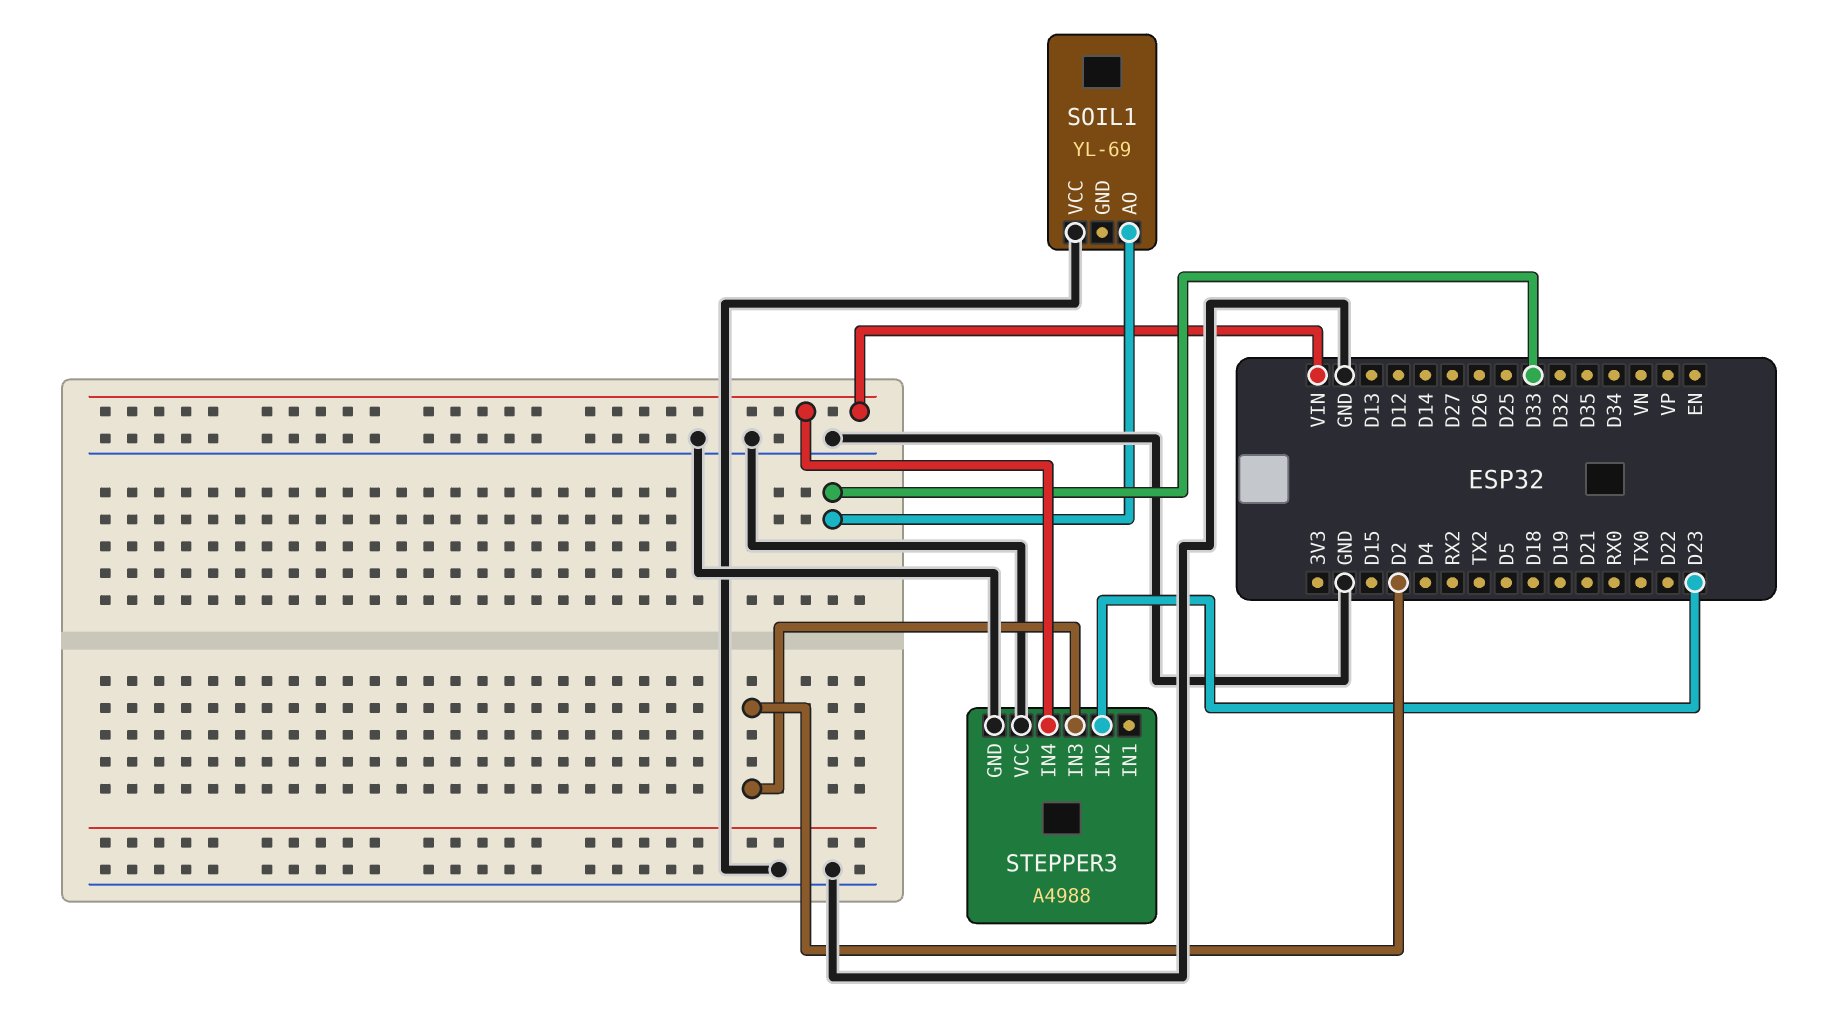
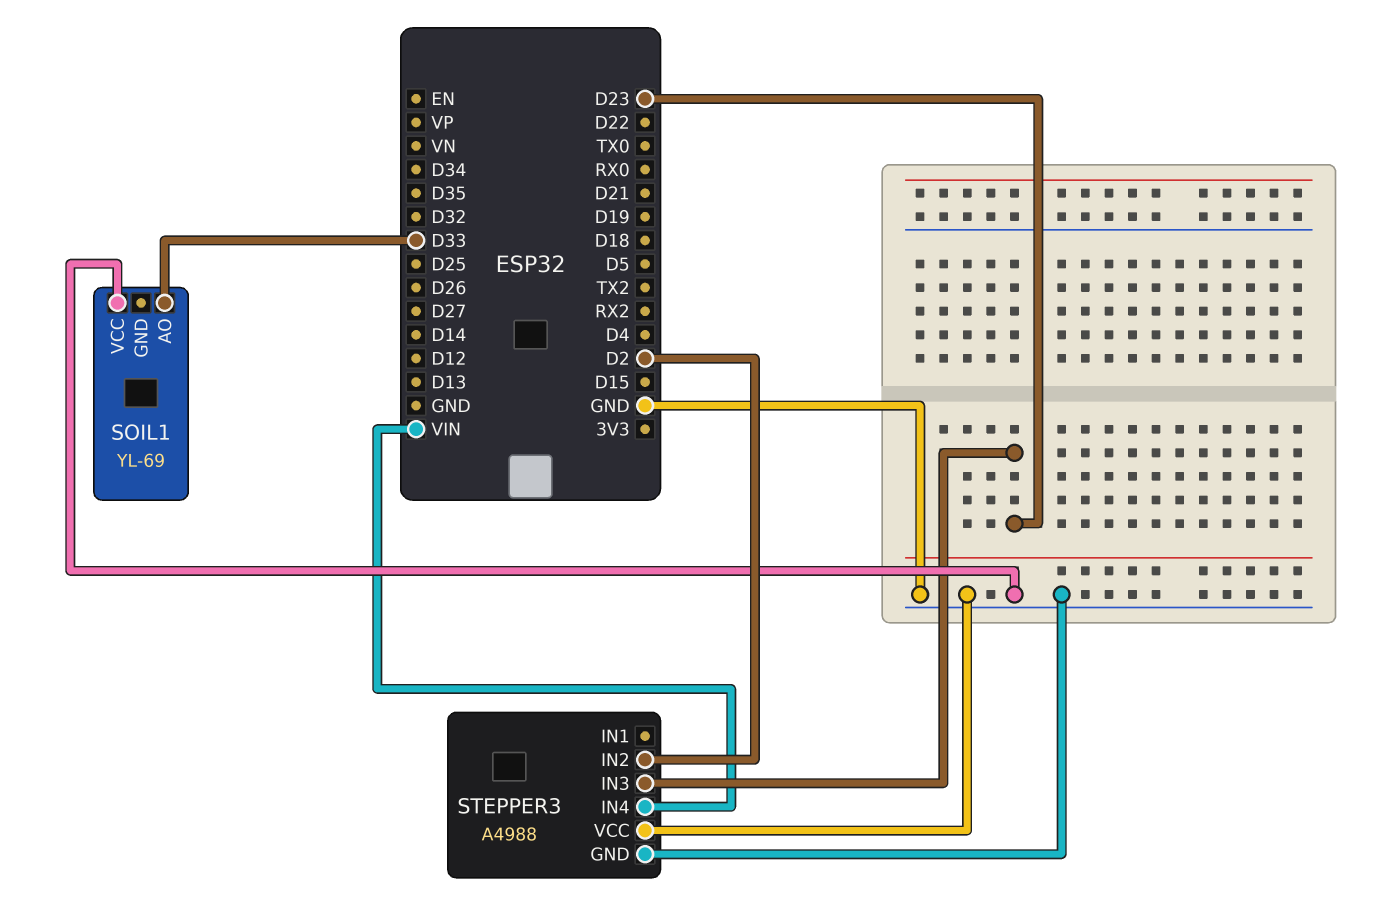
STEPPER3 pin IN2: D23 -> D2
STEPPER3 pin IN3: D2 -> D23

